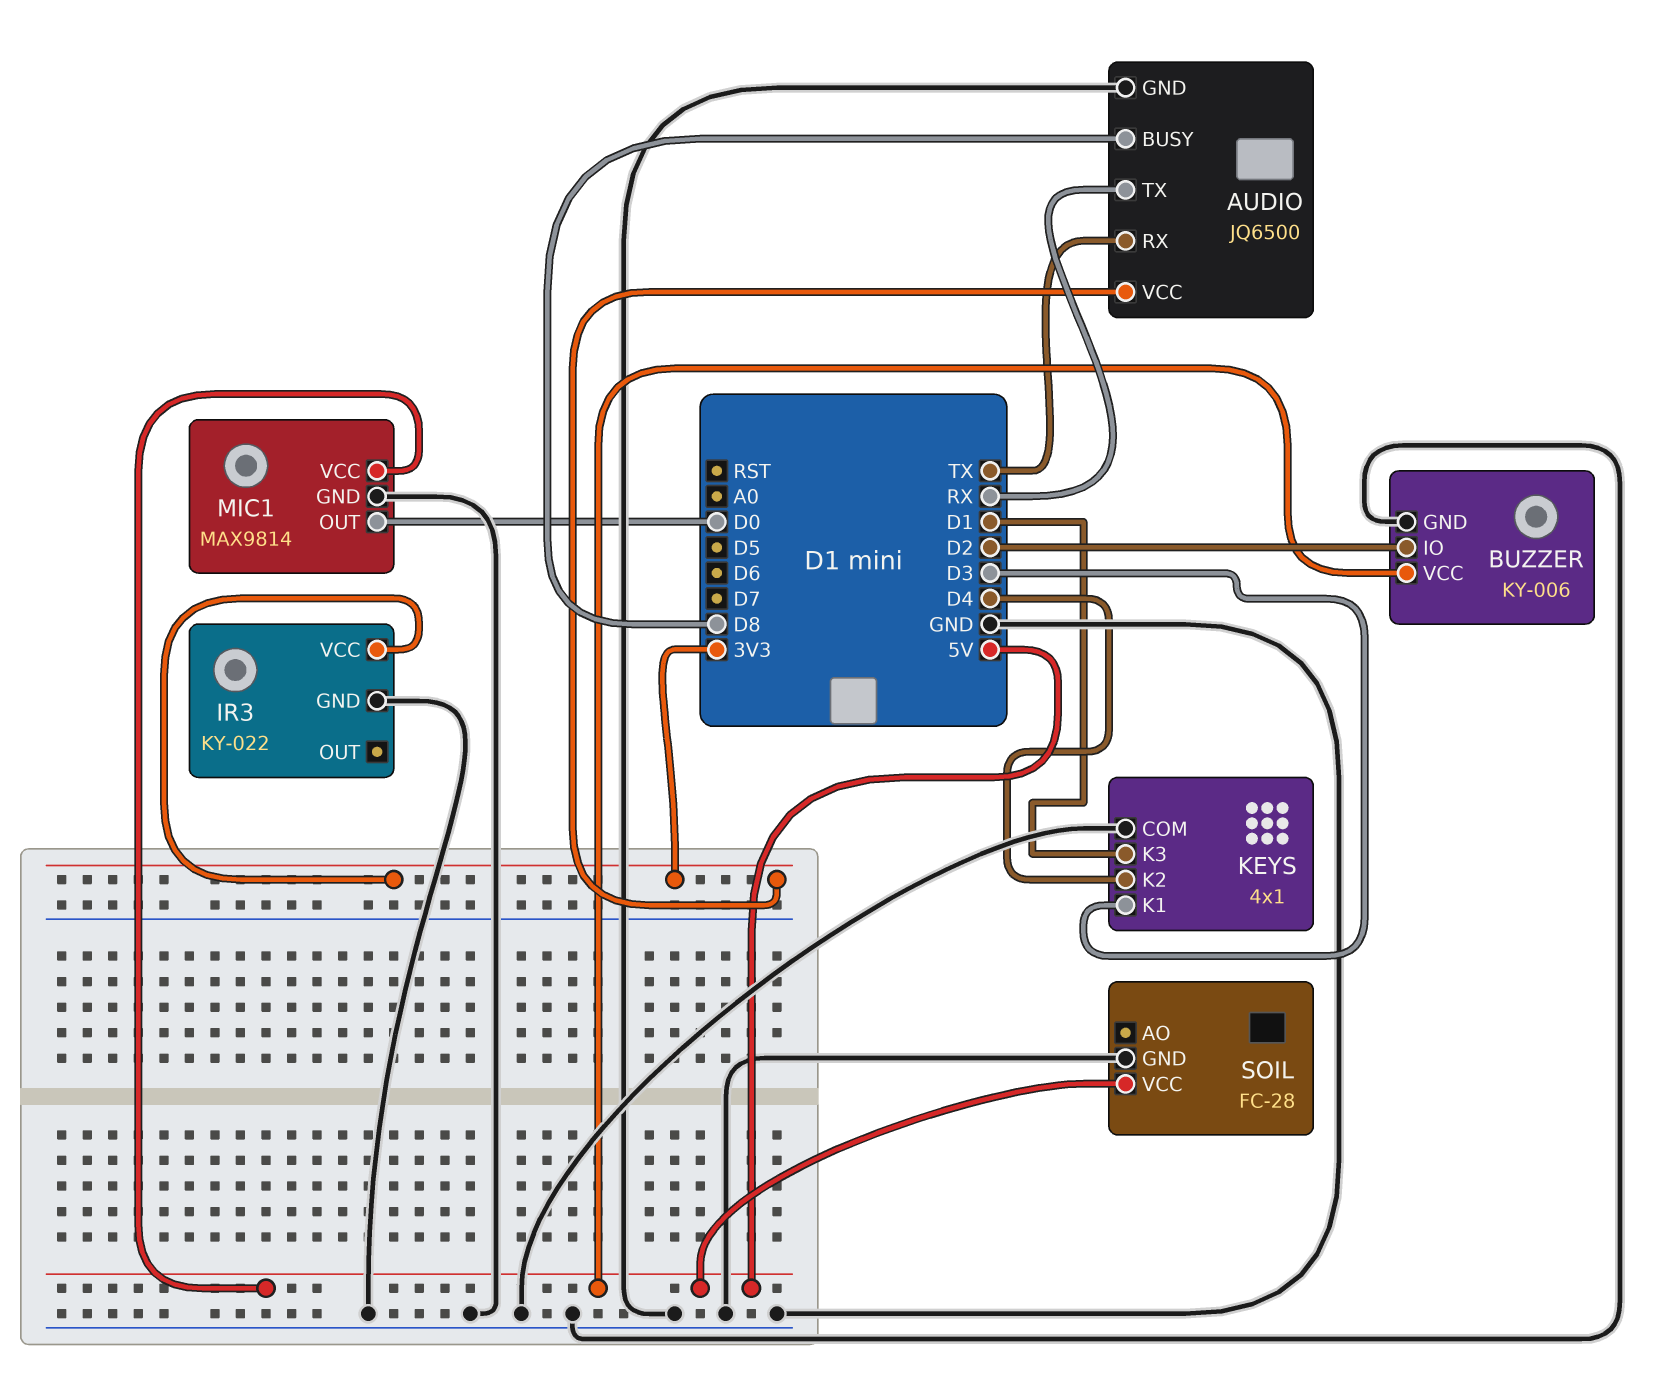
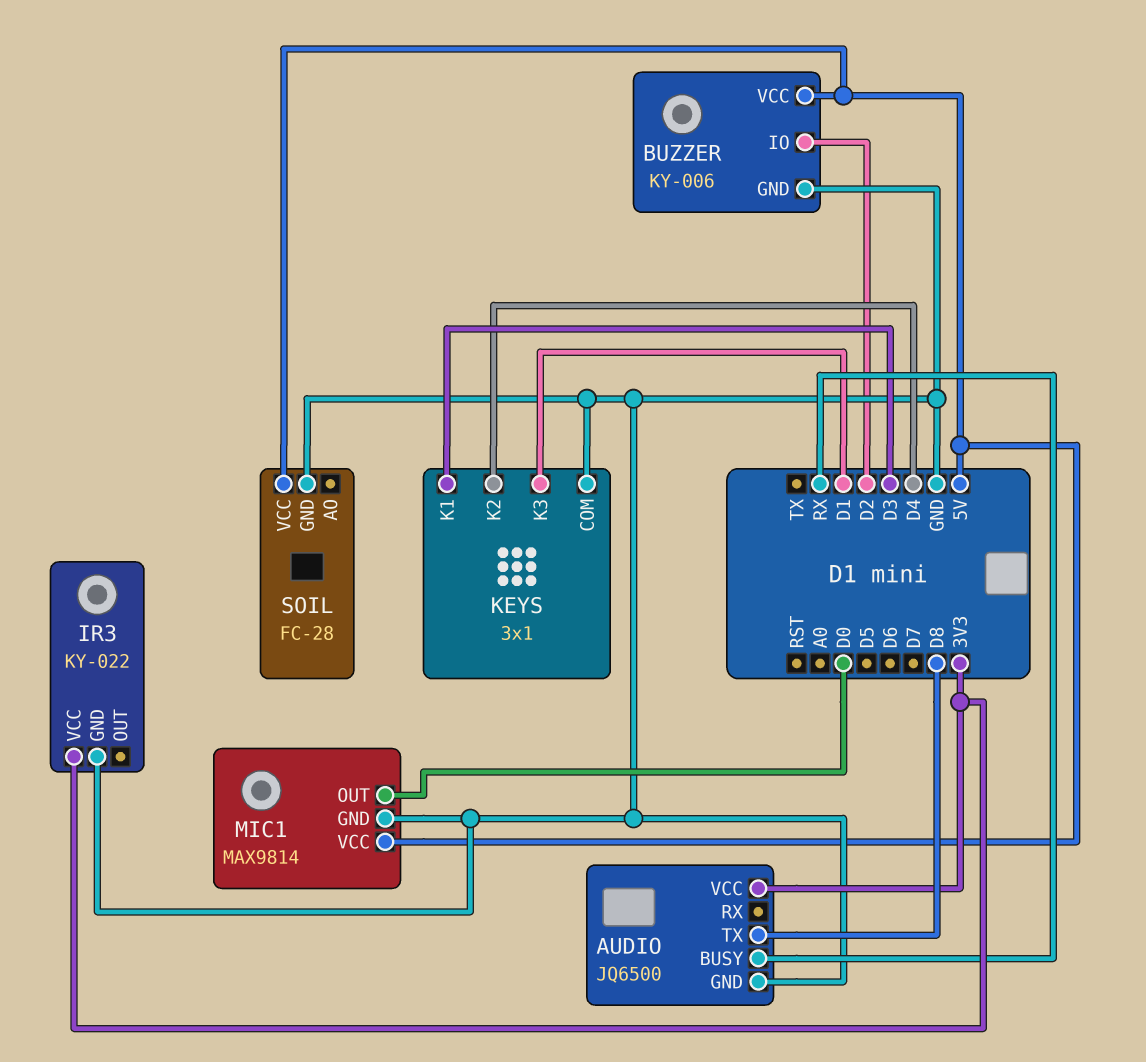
AUDIO pin BUSY: D8 -> RX
AUDIO pin RX: TX -> none
AUDIO pin TX: RX -> D8
KEYS: 4x1 -> 3x1

